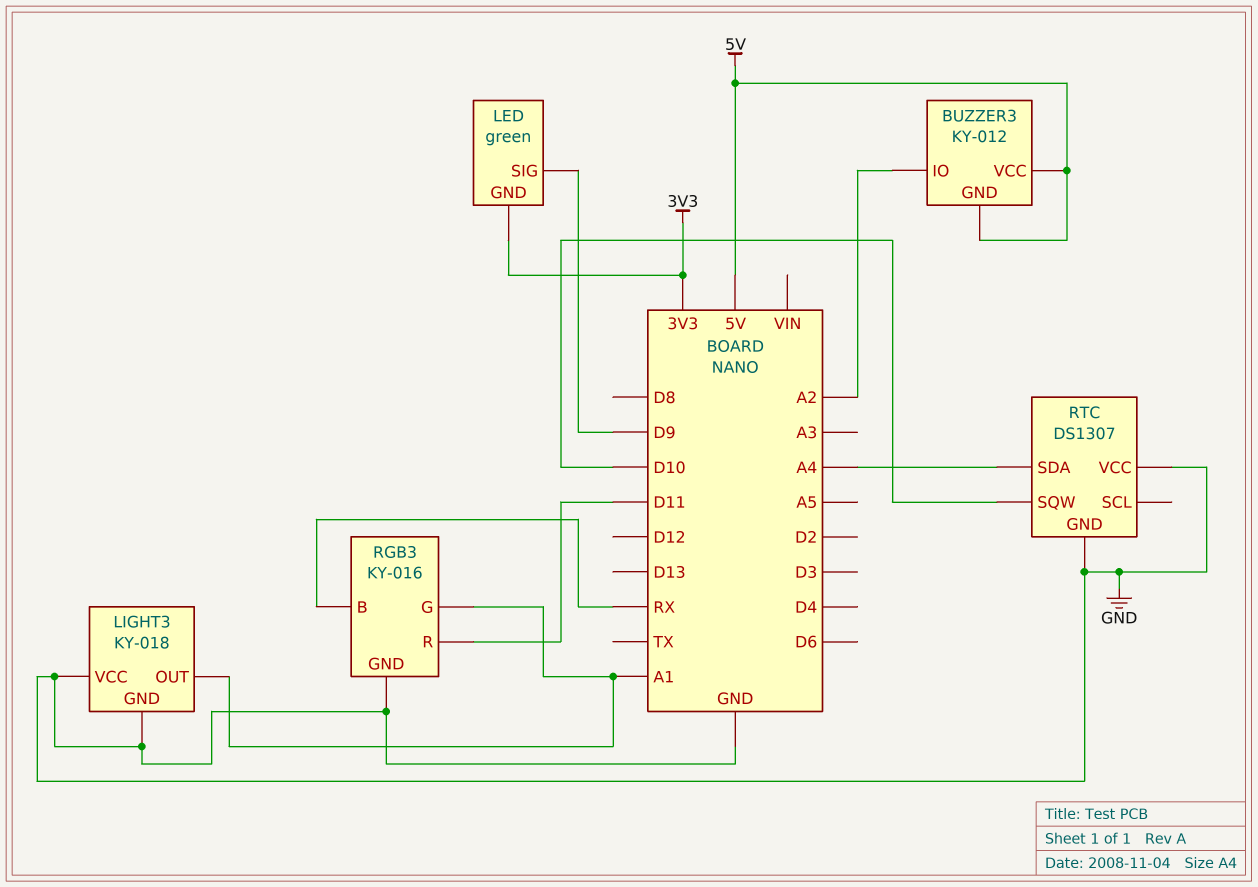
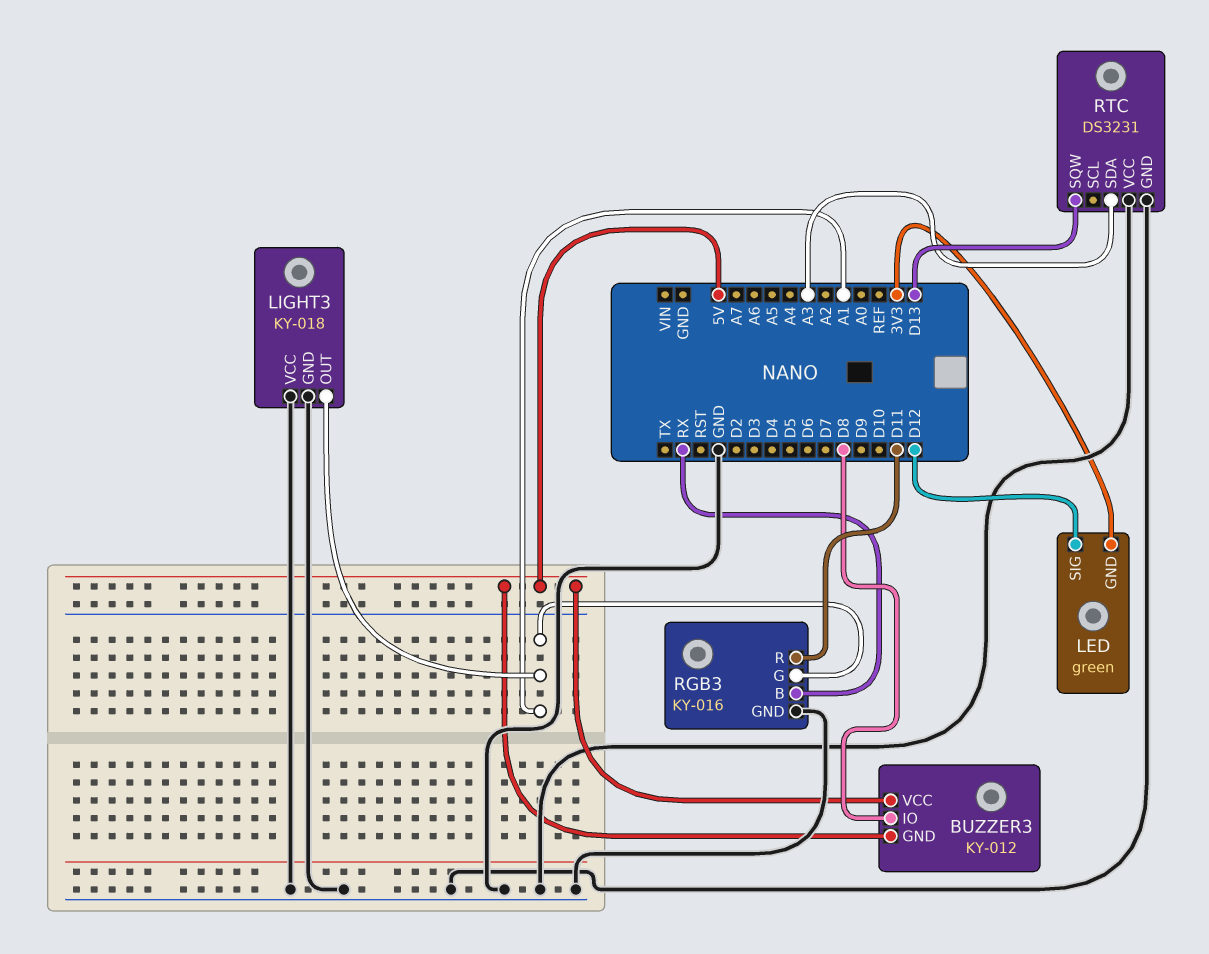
BUZZER3 pin IO: A2 -> D8
LED pin SIG: D9 -> D12
RTC: DS1307 -> DS3231
RTC pin SDA: A4 -> A3
RTC pin SQW: D10 -> D13

